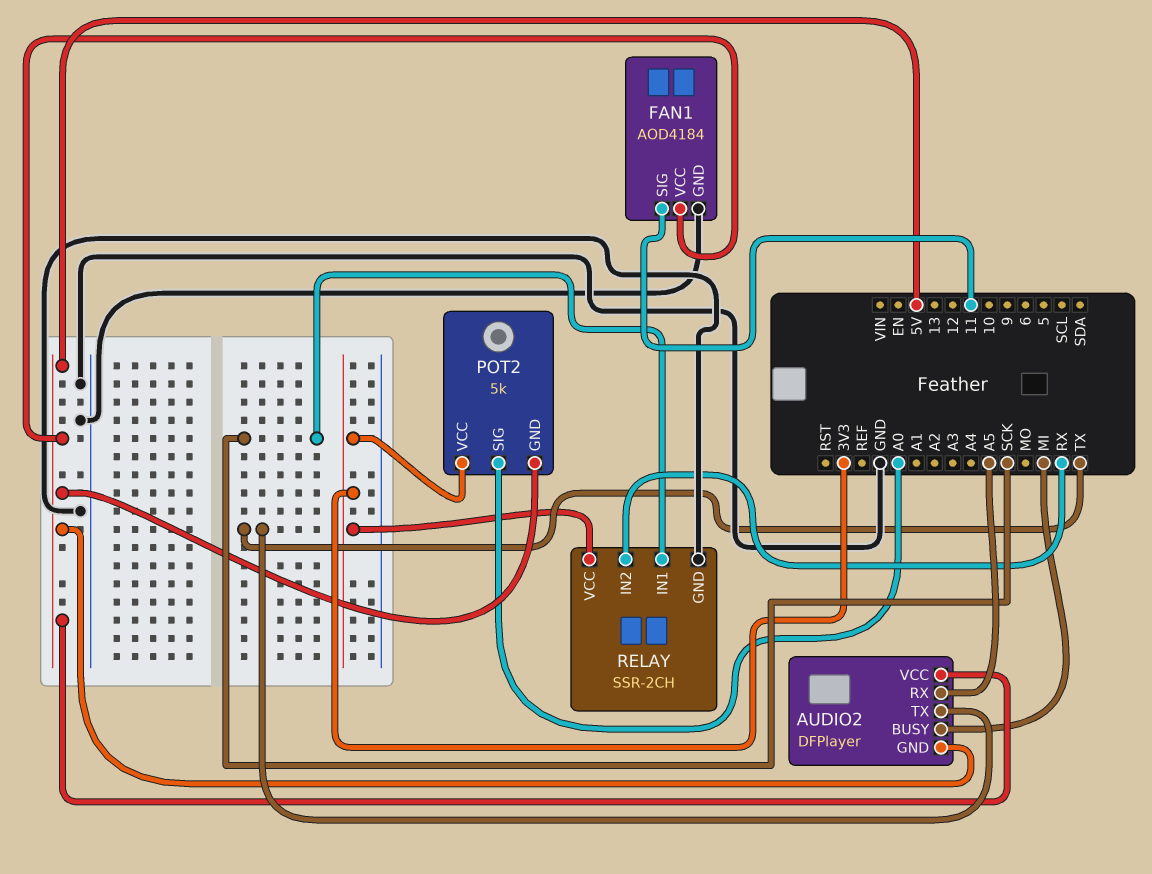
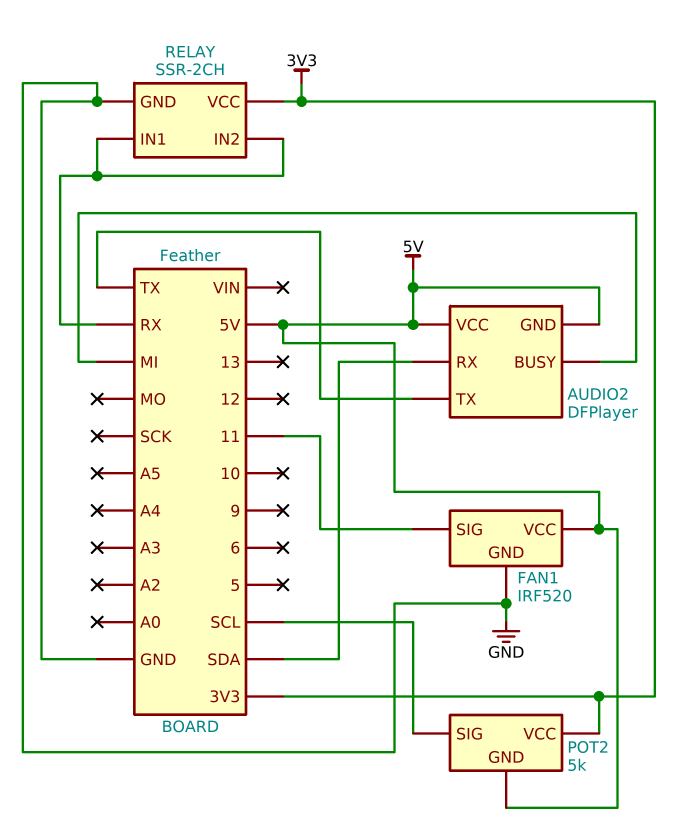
AUDIO2 pin RX: A5 -> SDA
FAN1: AOD4184 -> IRF520
POT2 pin SIG: A0 -> SCL
RELAY pin IN1: SCK -> RX

